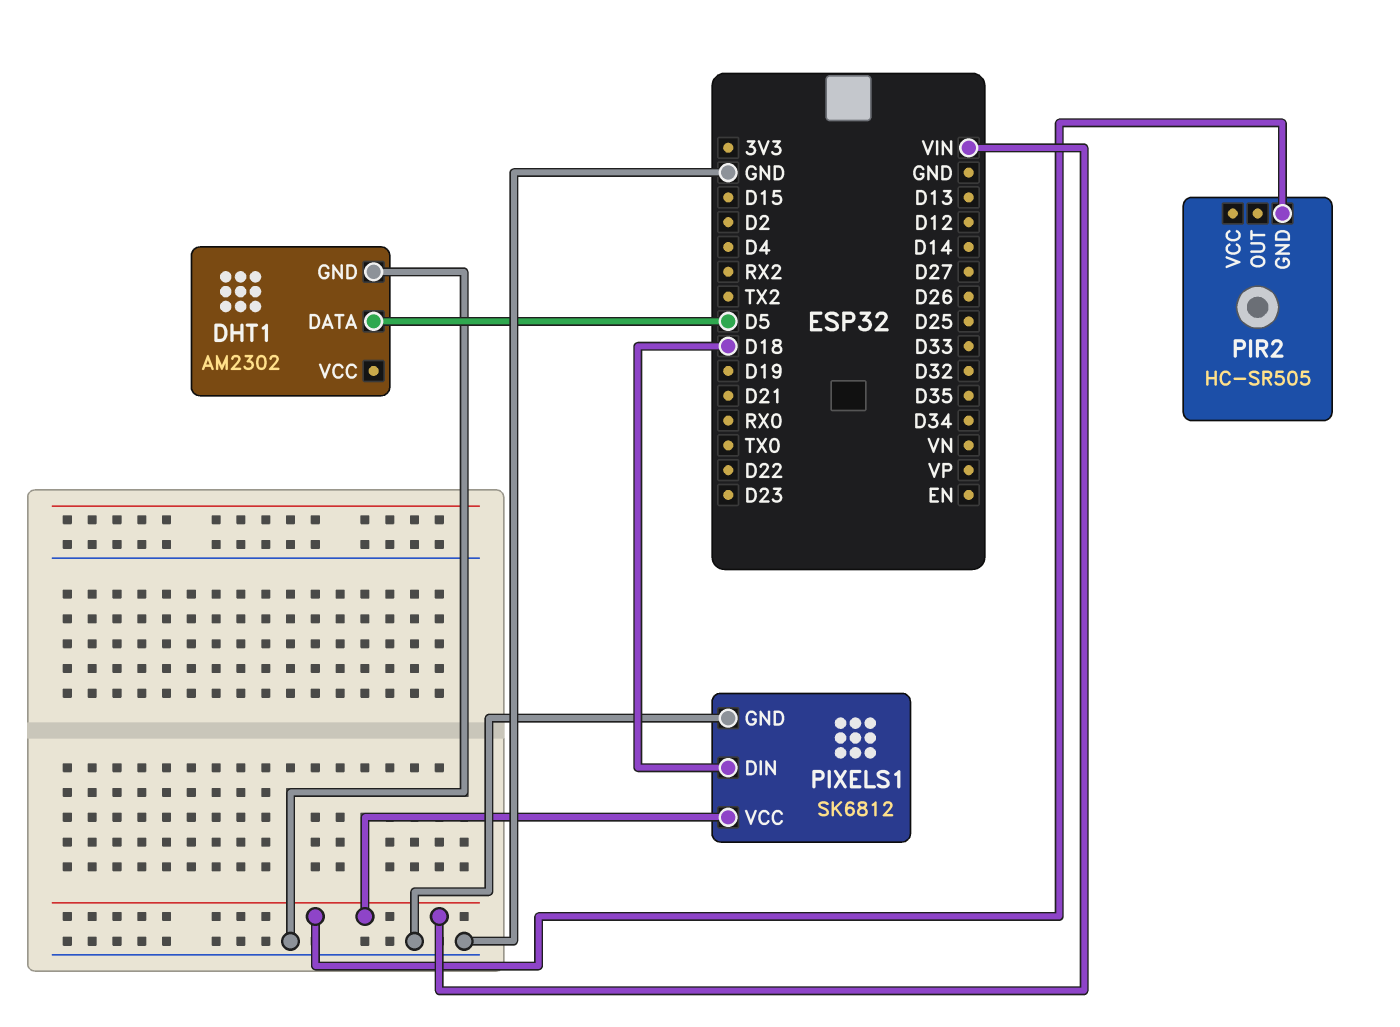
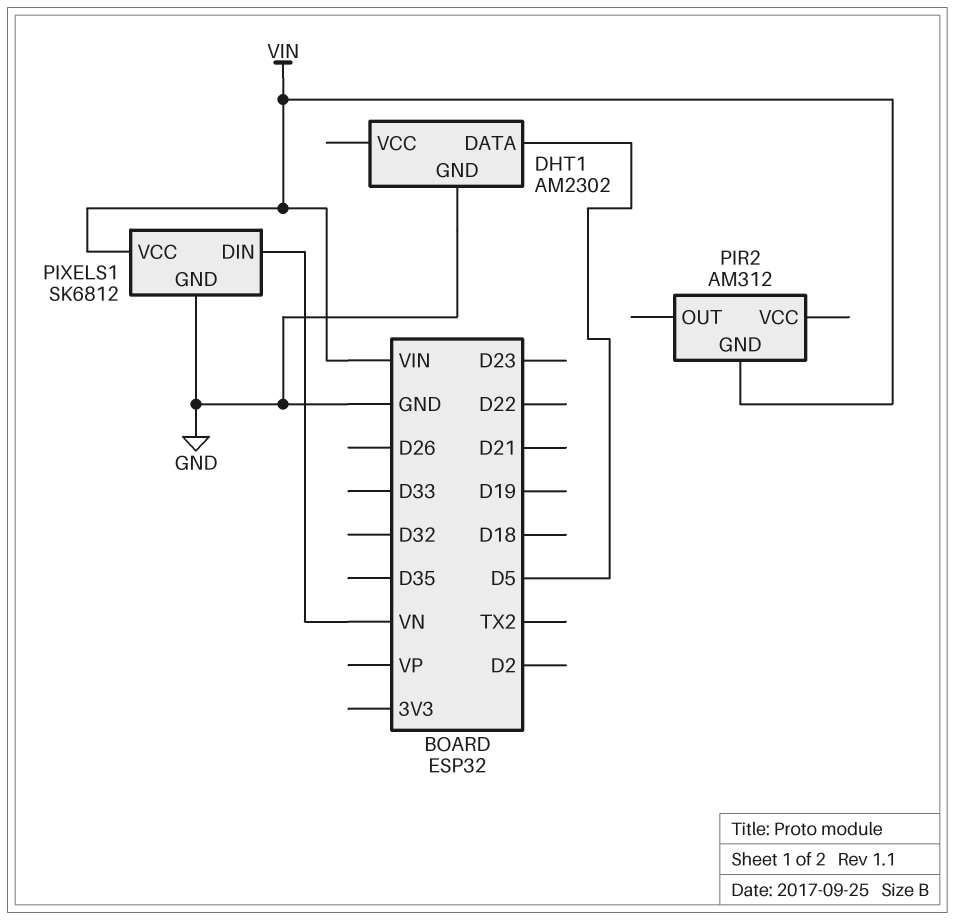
PIR2: HC-SR505 -> AM312
PIXELS1 pin DIN: D18 -> VN

